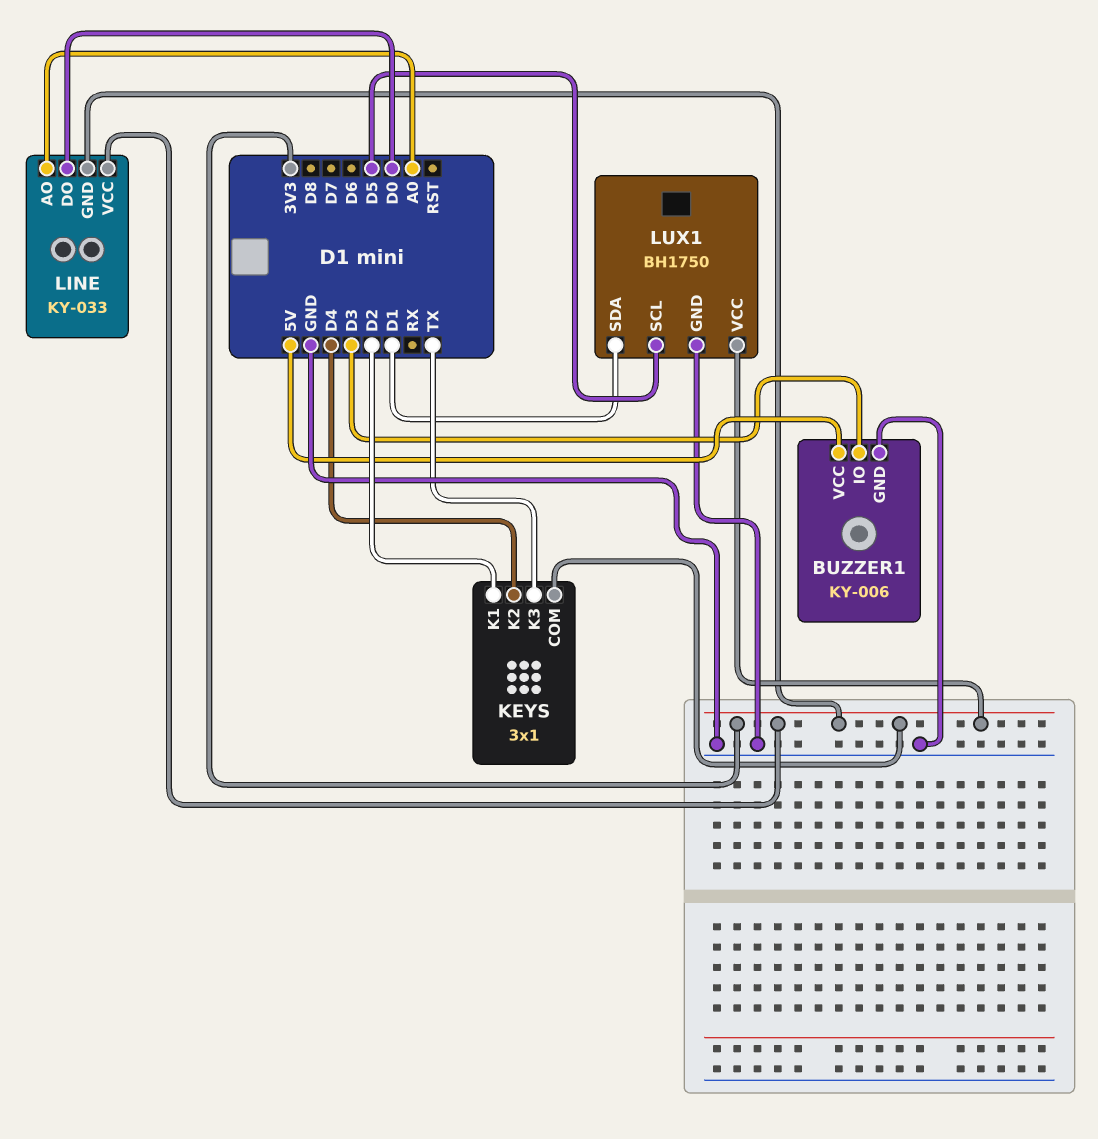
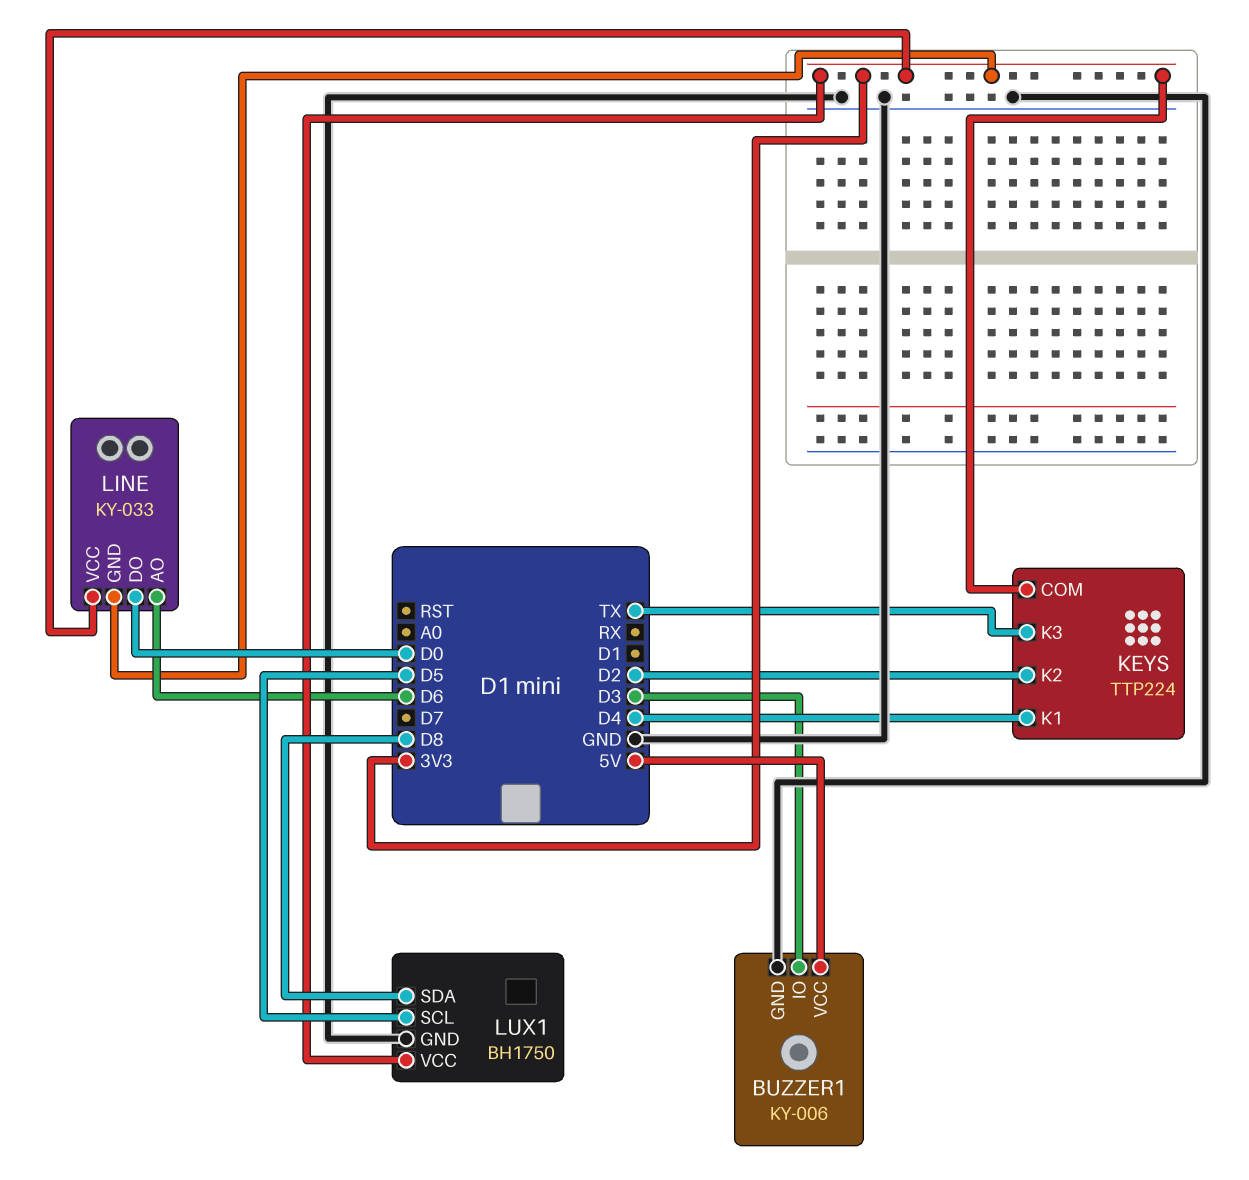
KEYS: 3x1 -> TTP224
KEYS pin K1: D2 -> D4
KEYS pin K2: D4 -> D2
LINE pin AO: A0 -> D6
LUX1 pin SDA: D1 -> D8

